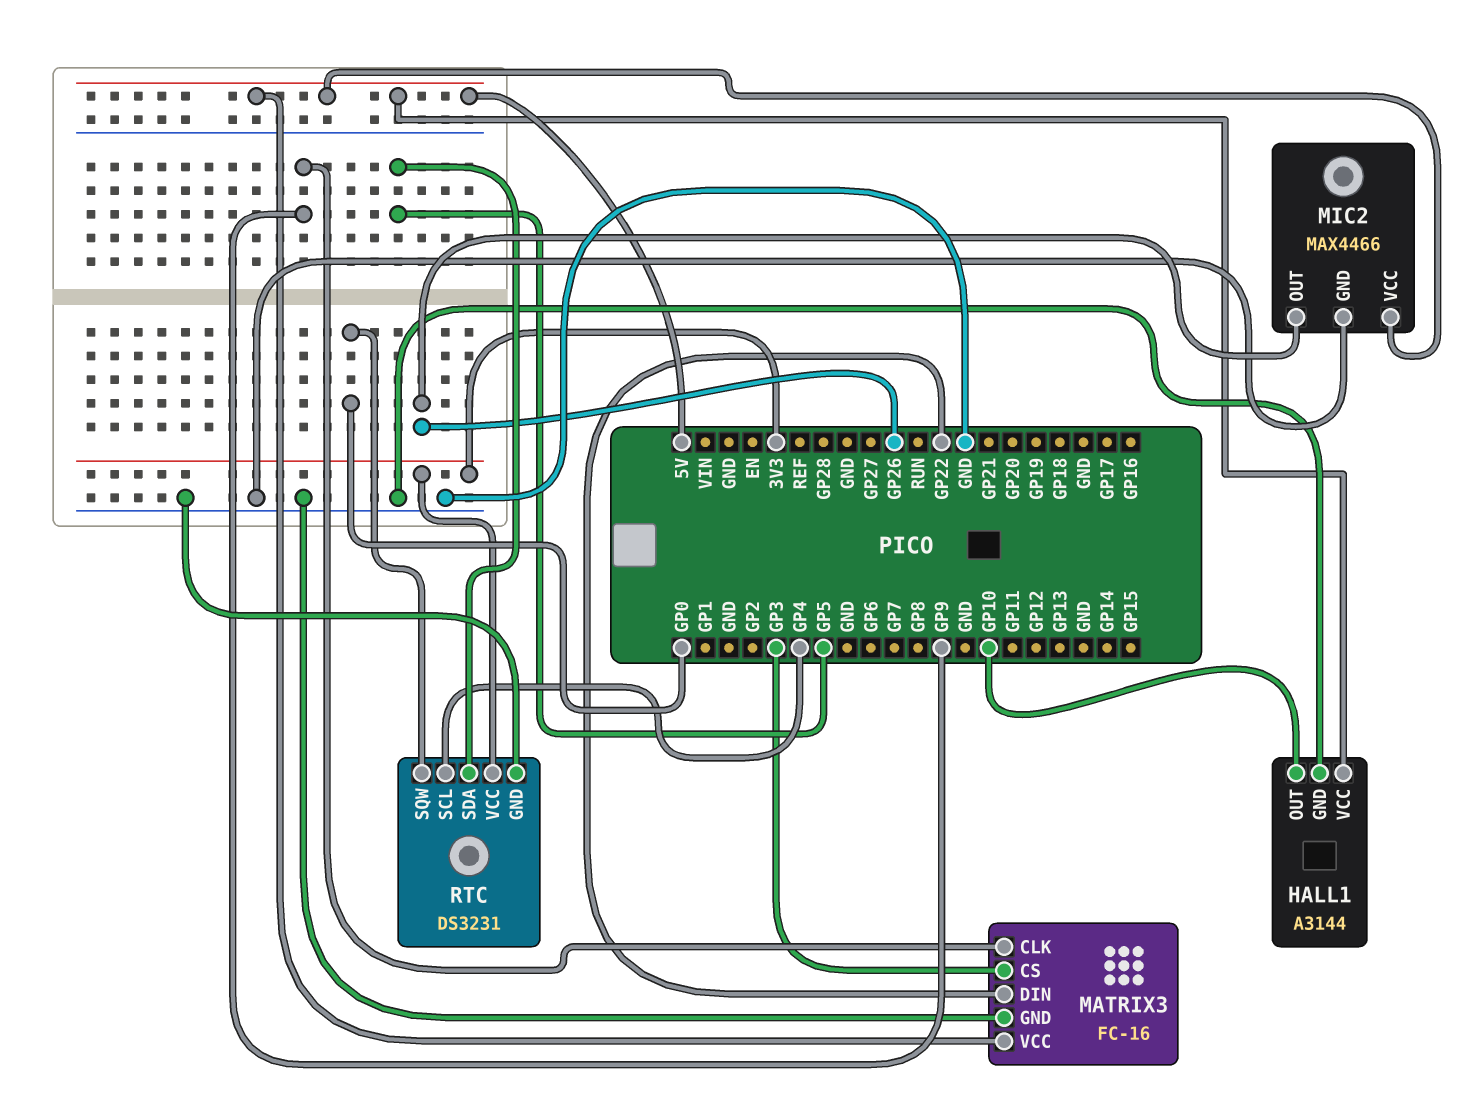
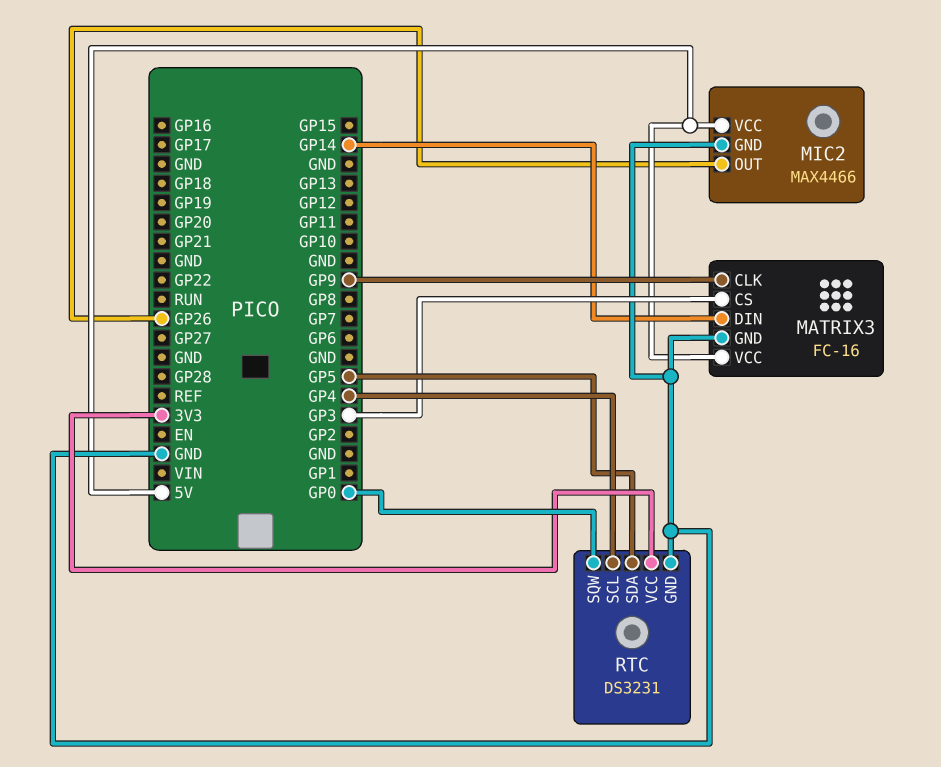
HALL1: A3144 -> none
HALL1 pin GND: GND -> none
HALL1 pin OUT: GP10 -> none
HALL1 pin VCC: 5V -> none
MATRIX3 pin DIN: GP22 -> GP14

